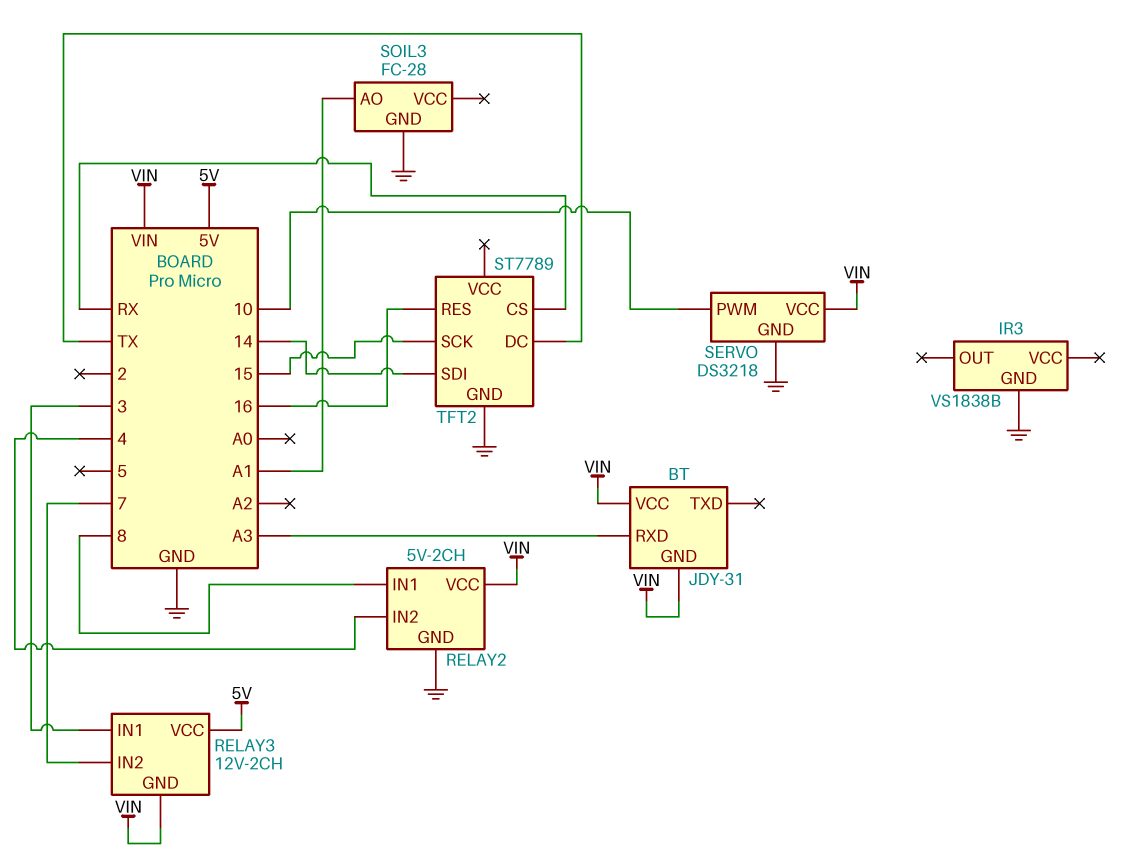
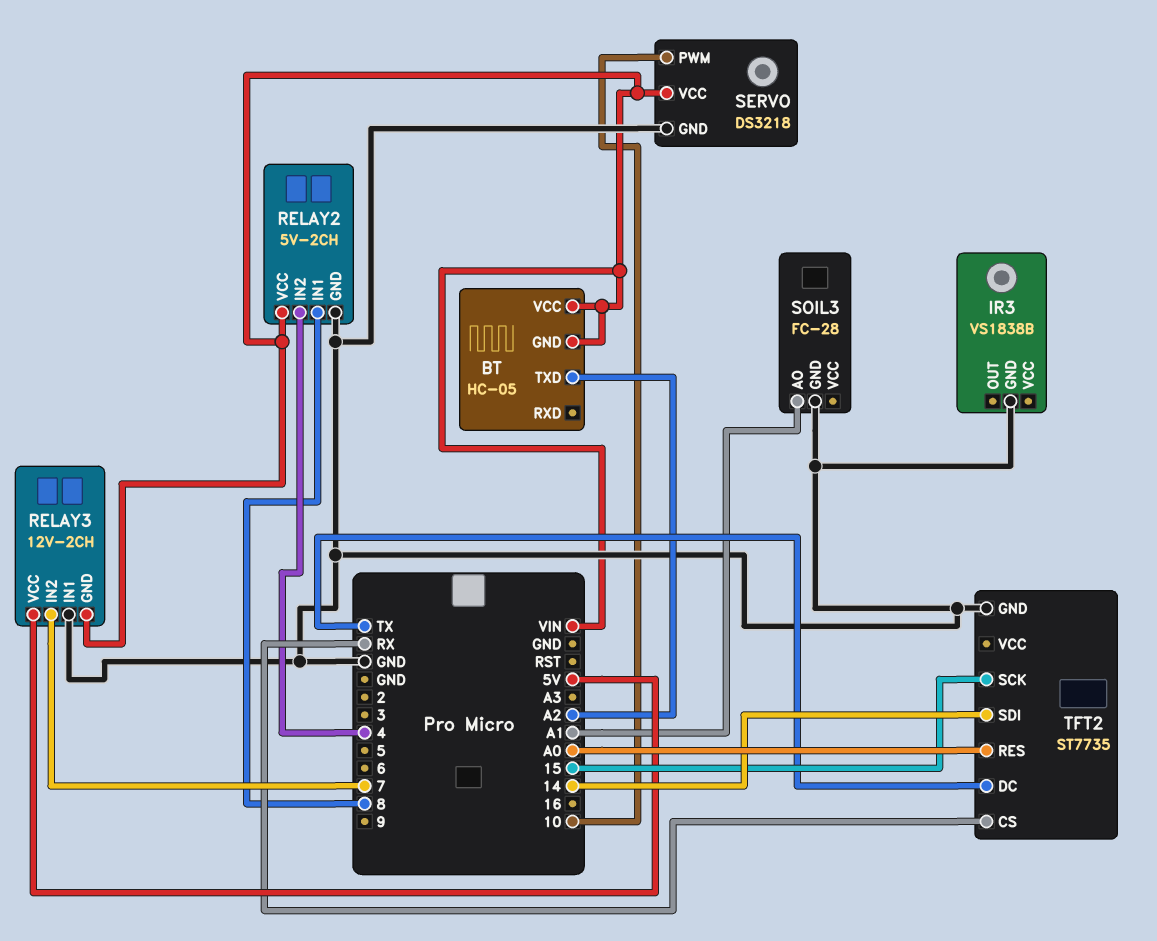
BT: JDY-31 -> HC-05
BT pin RXD: A3 -> none
BT pin TXD: none -> A2
RELAY3 pin IN1: 3 -> GND
TFT2: ST7789 -> ST7735
TFT2 pin RES: 16 -> A0

